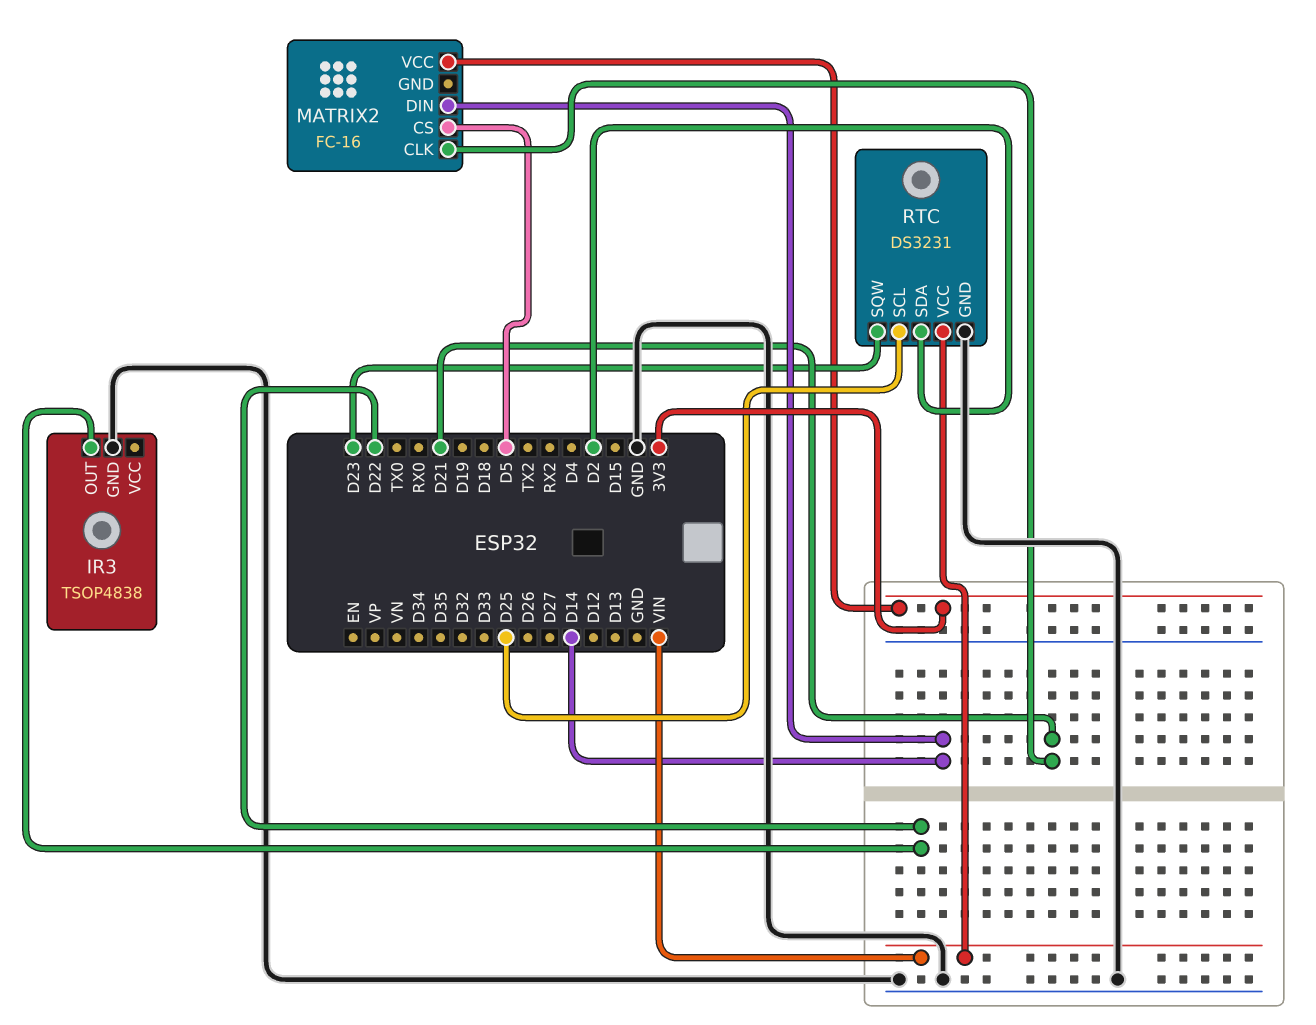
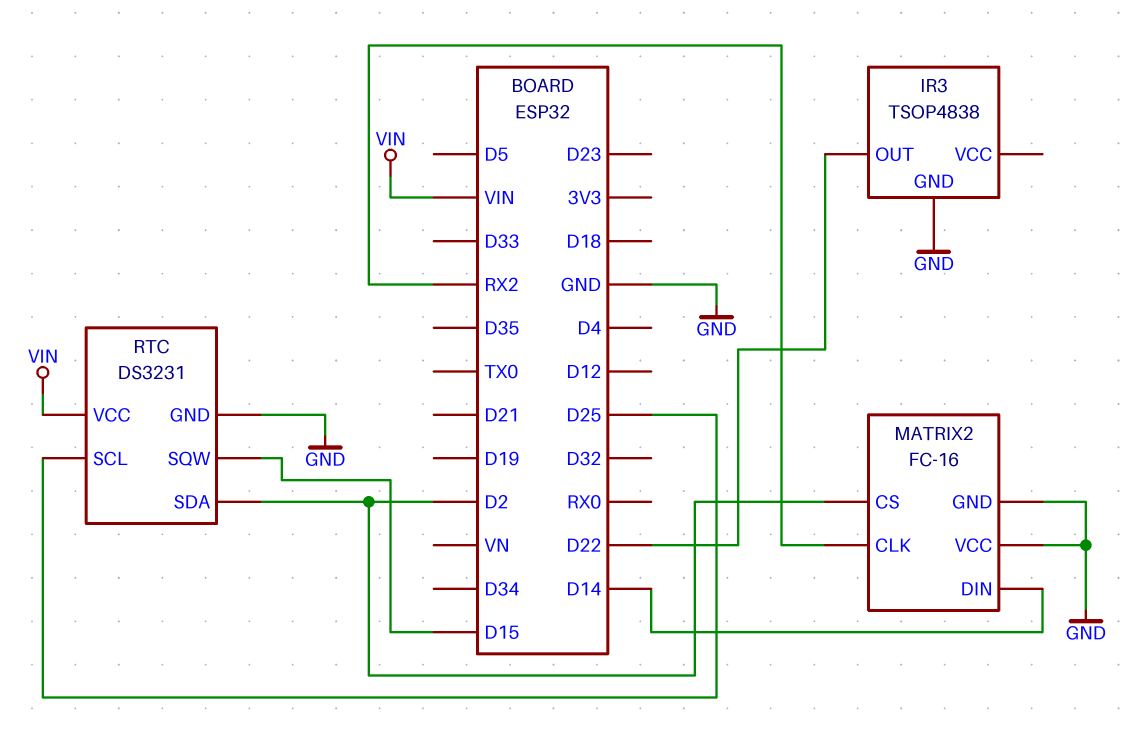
MATRIX2 pin CLK: D21 -> RX2
MATRIX2 pin CS: D5 -> D2
MATRIX2 pin GND: none -> GND
MATRIX2 pin VCC: 3V3 -> GND
RTC pin SQW: D23 -> D15

